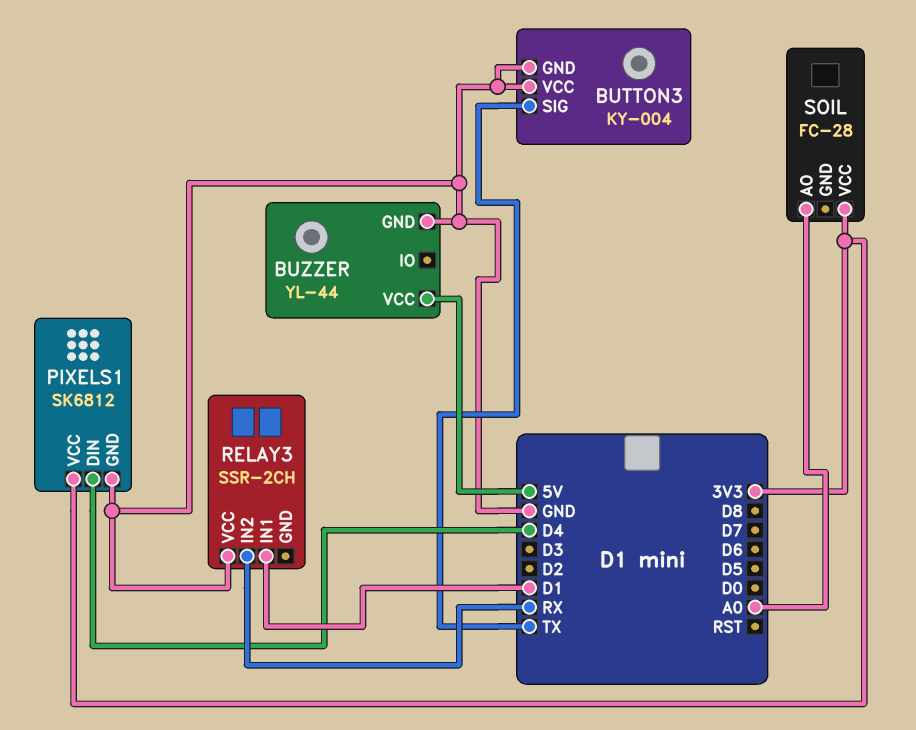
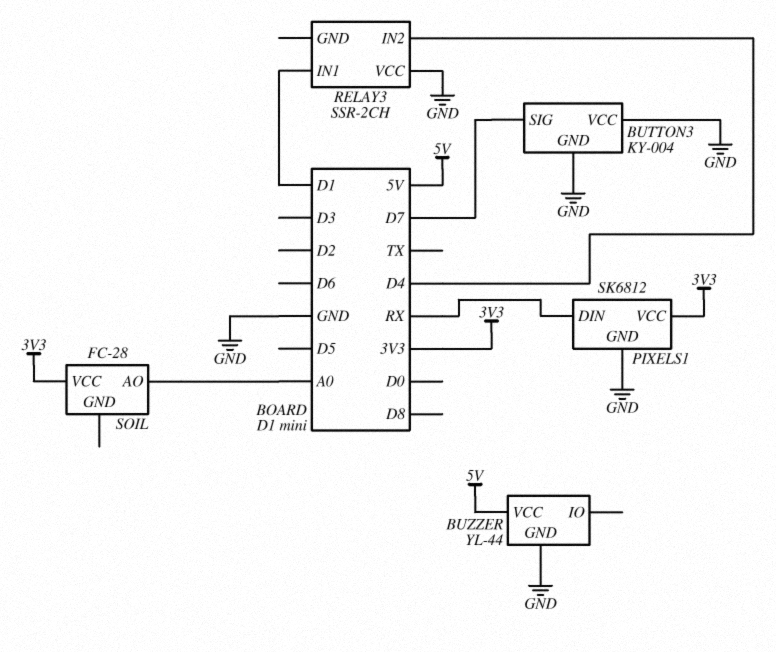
BUTTON3 pin SIG: TX -> D7
PIXELS1 pin DIN: D4 -> RX
RELAY3 pin IN2: RX -> D4

